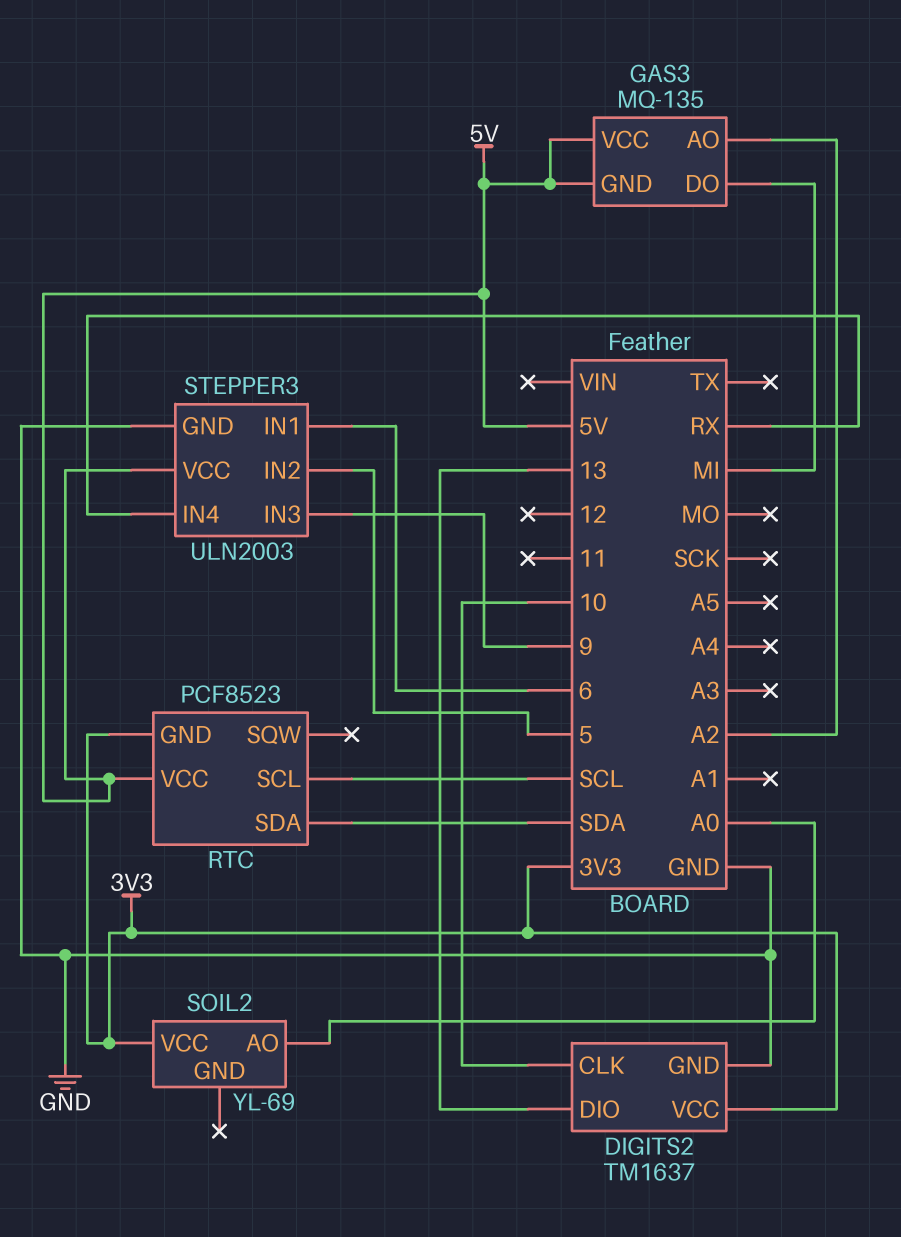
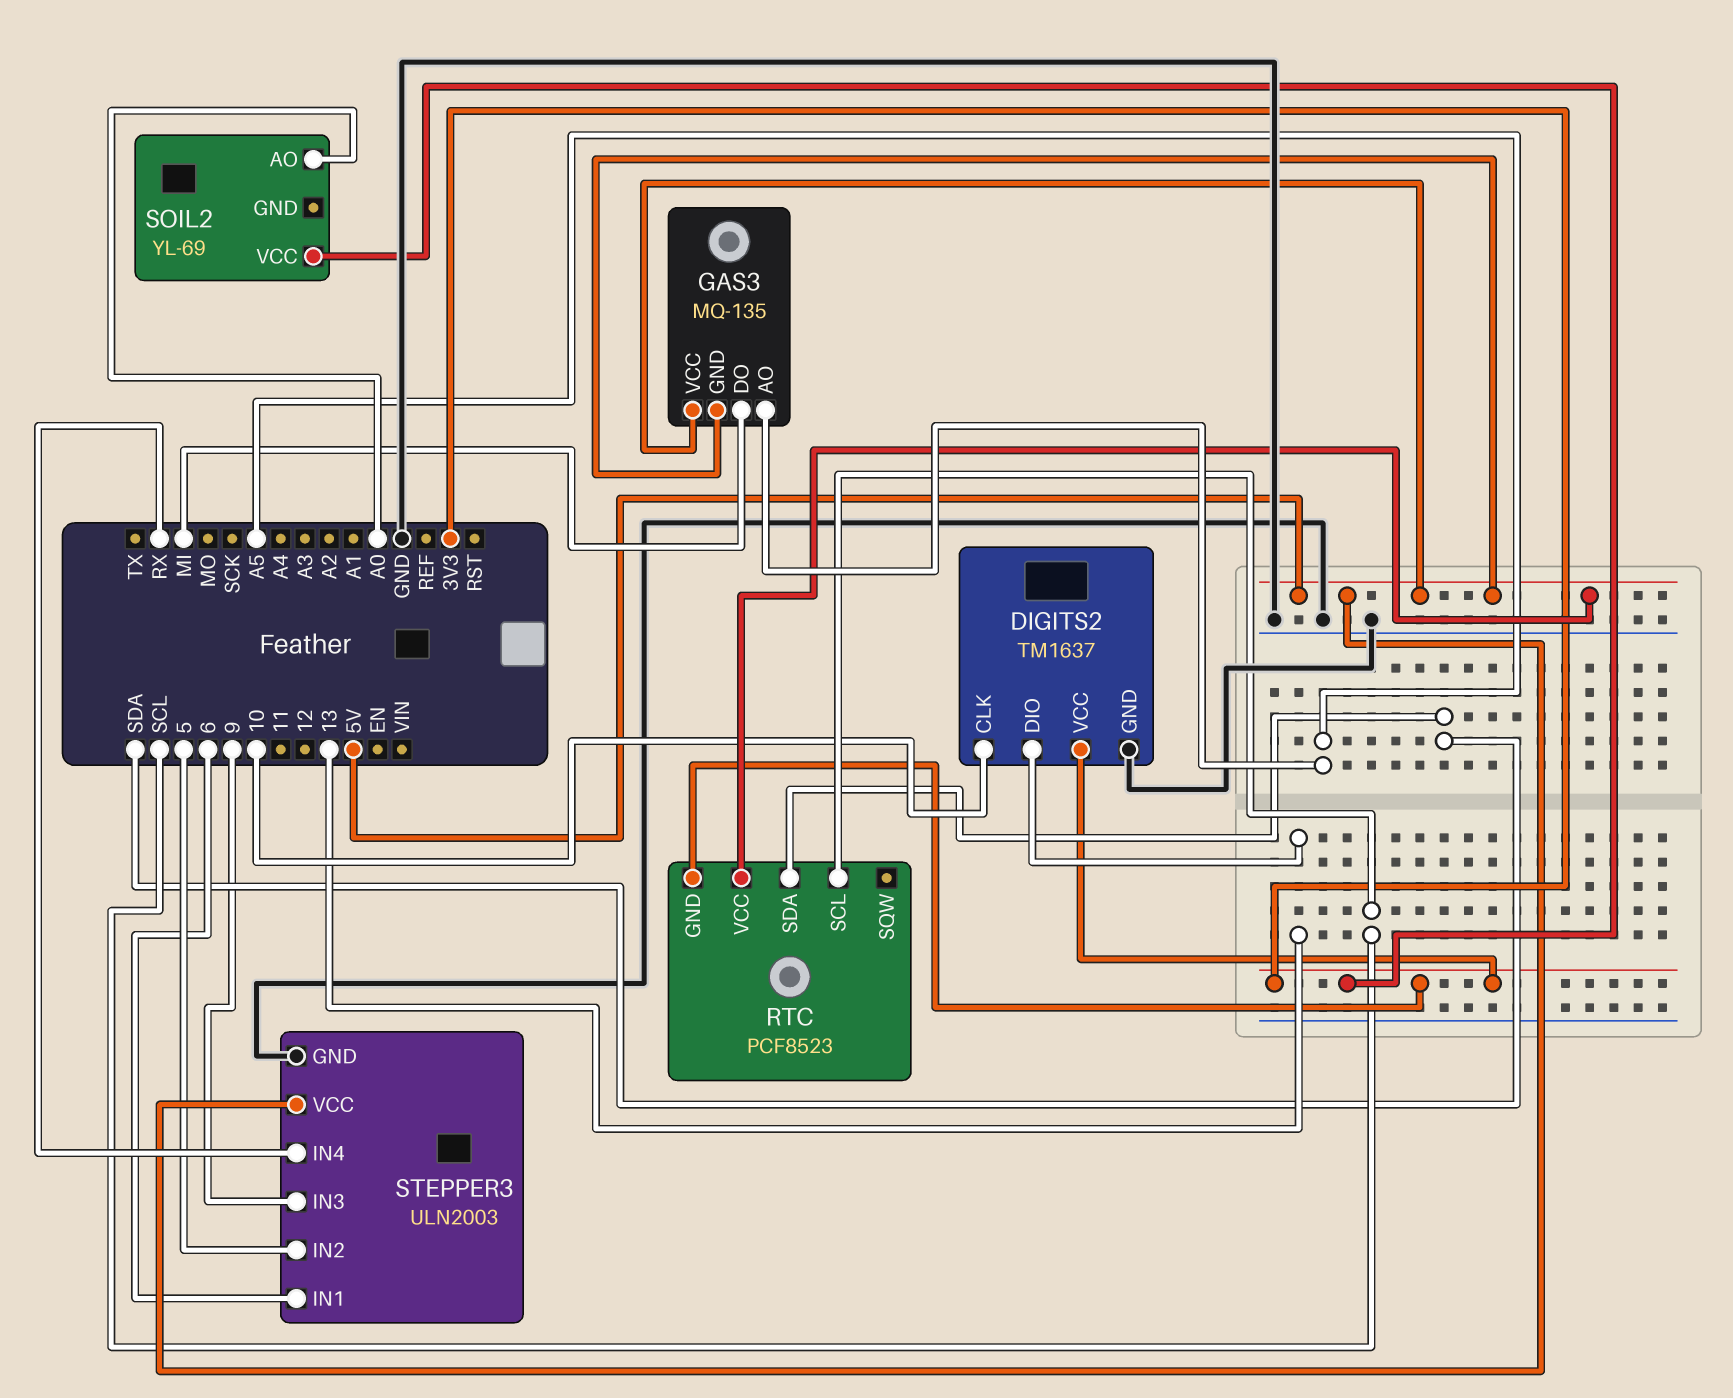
GAS3 pin AO: A2 -> A5

